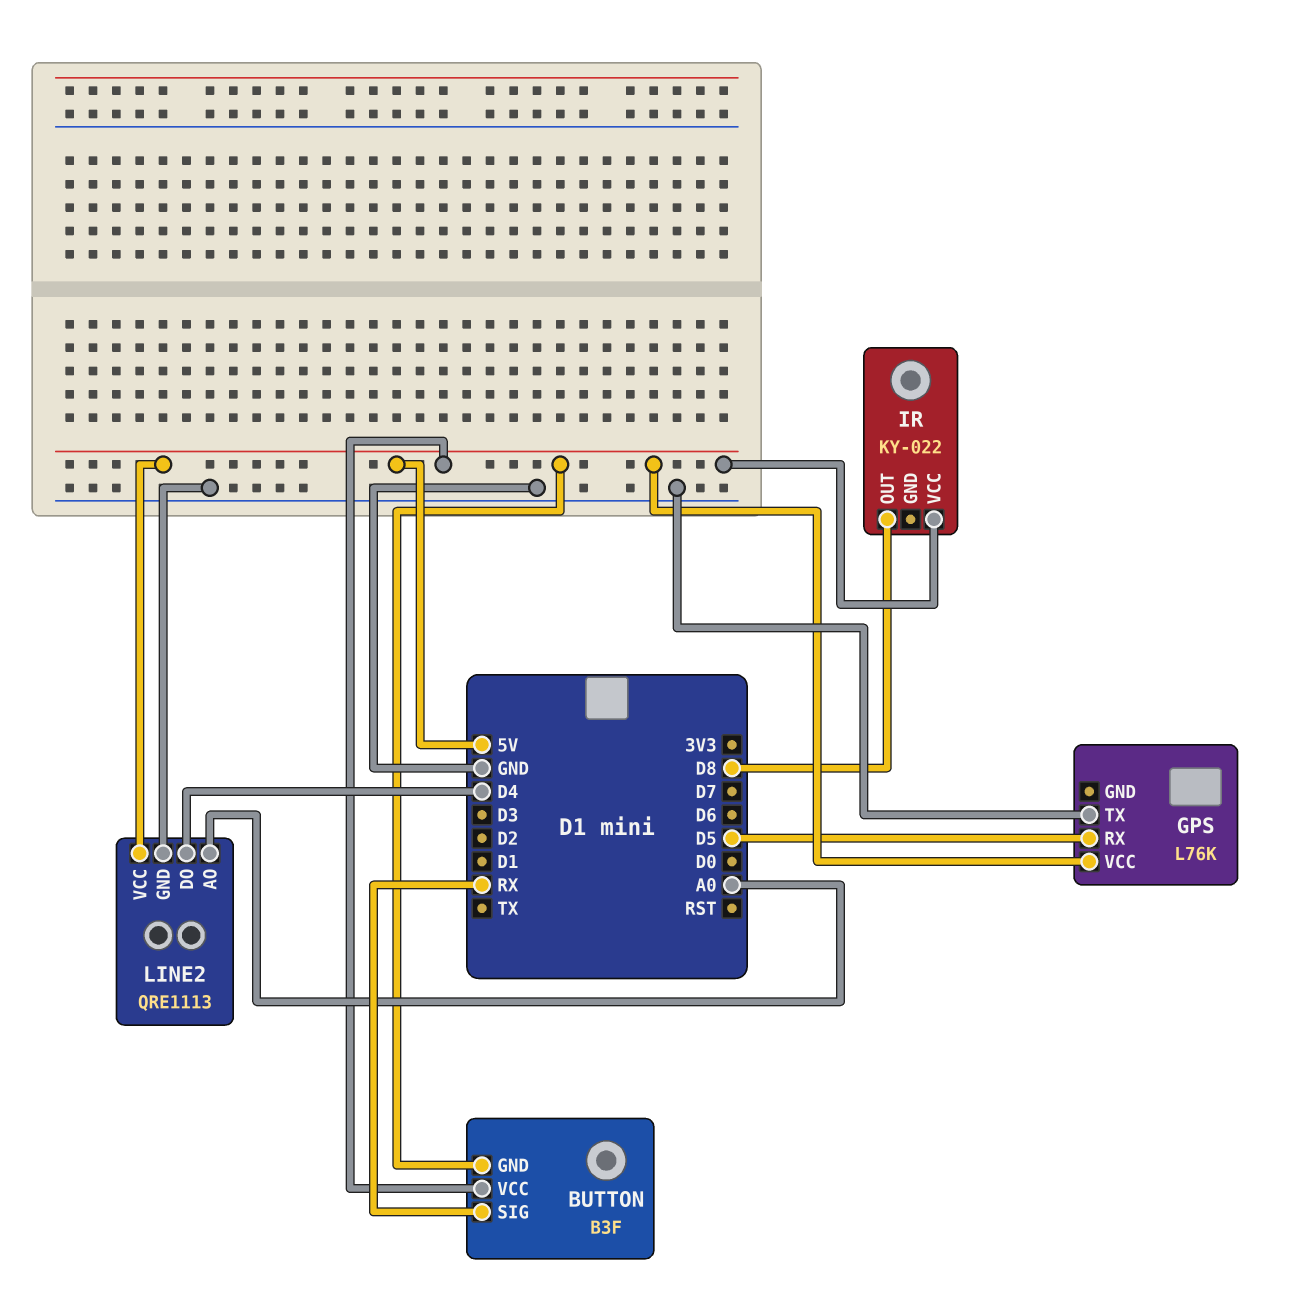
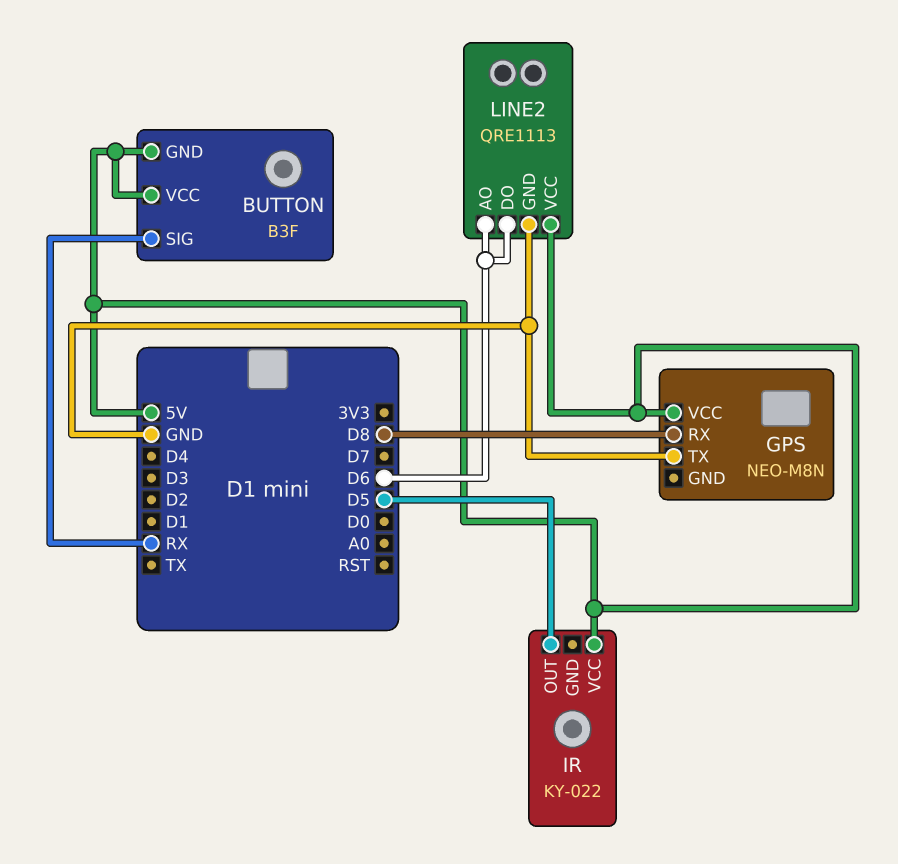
GPS: L76K -> NEO-M8N
GPS pin RX: D5 -> D8
IR pin OUT: D8 -> D5
LINE2 pin AO: A0 -> D6
LINE2 pin DO: D4 -> D6

